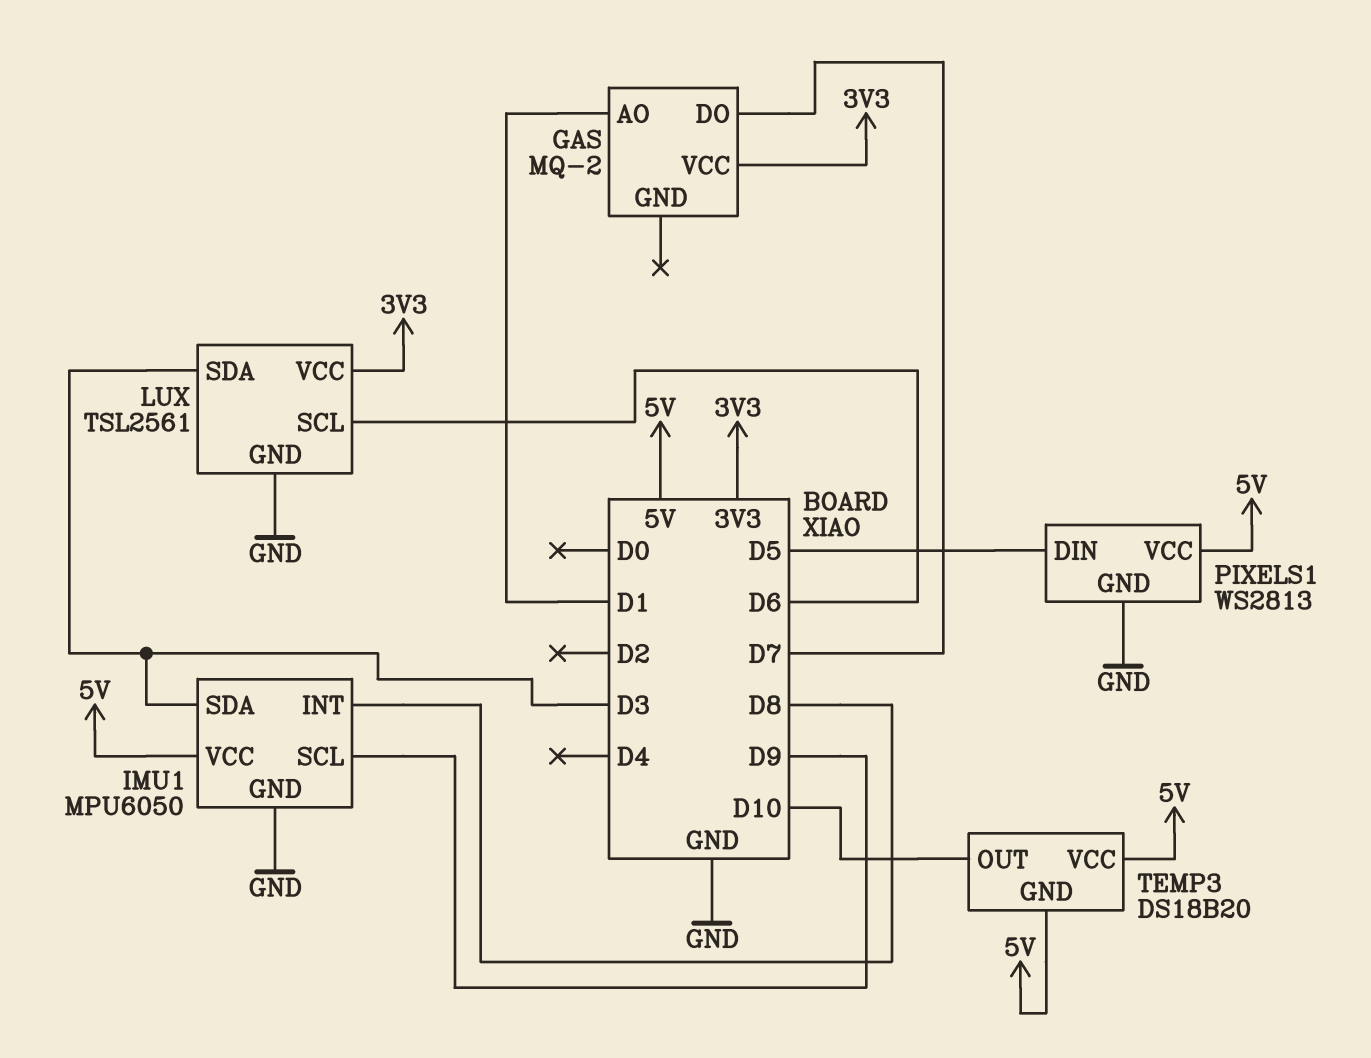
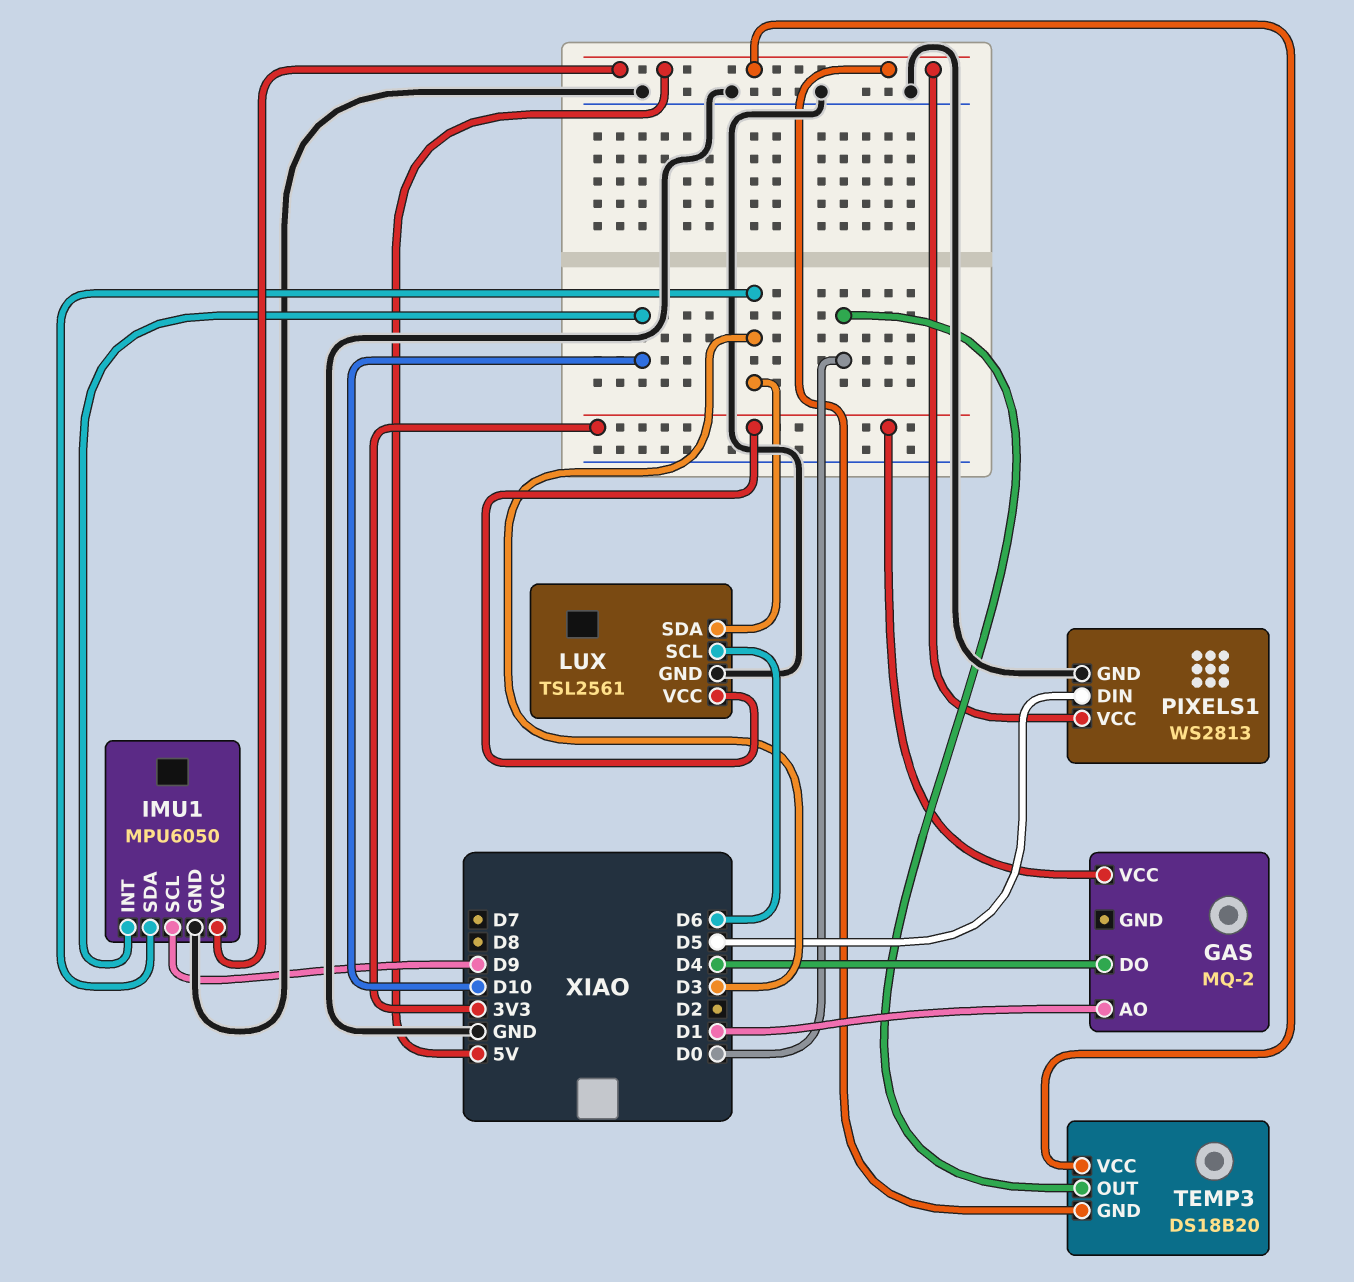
GAS pin DO: D7 -> D4
IMU1 pin INT: D8 -> D10
TEMP3 pin OUT: D10 -> D0

